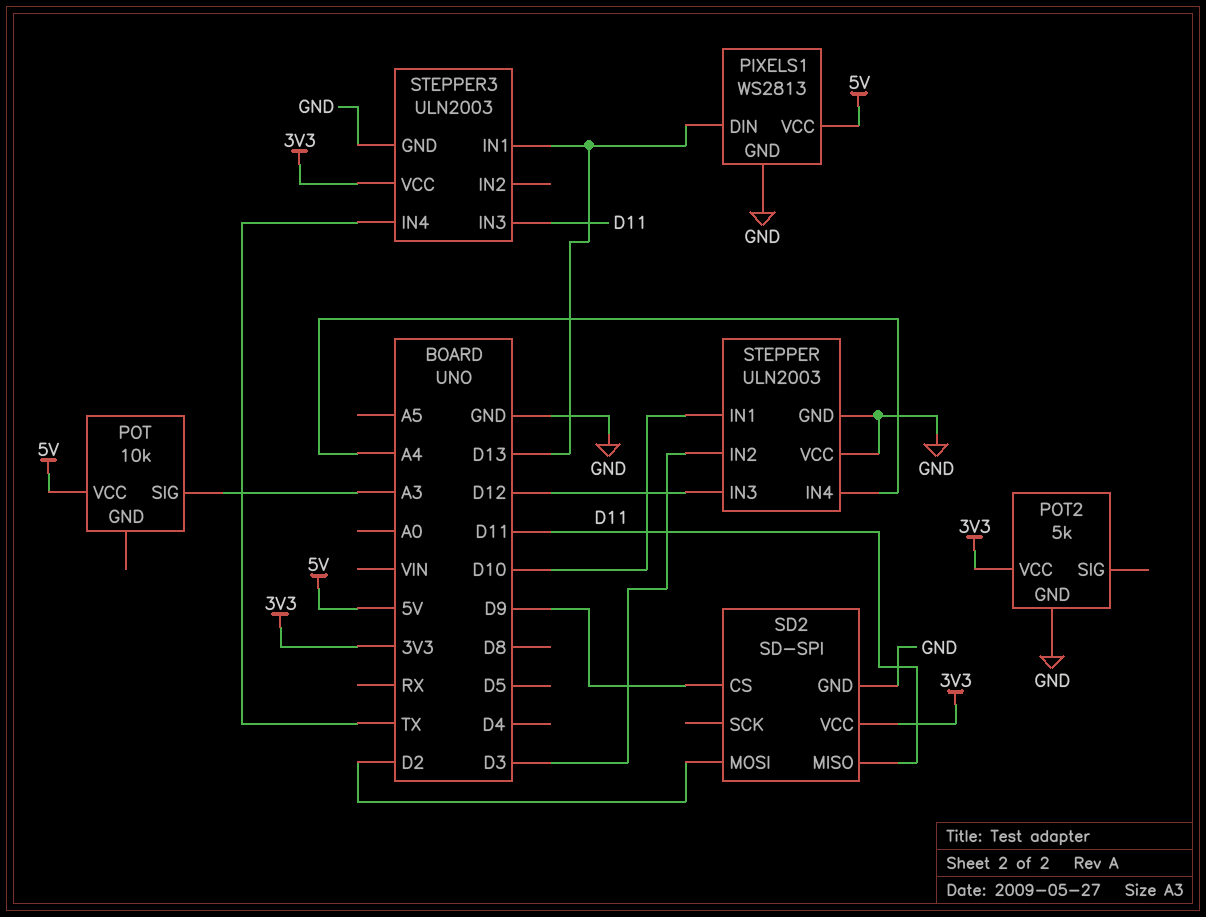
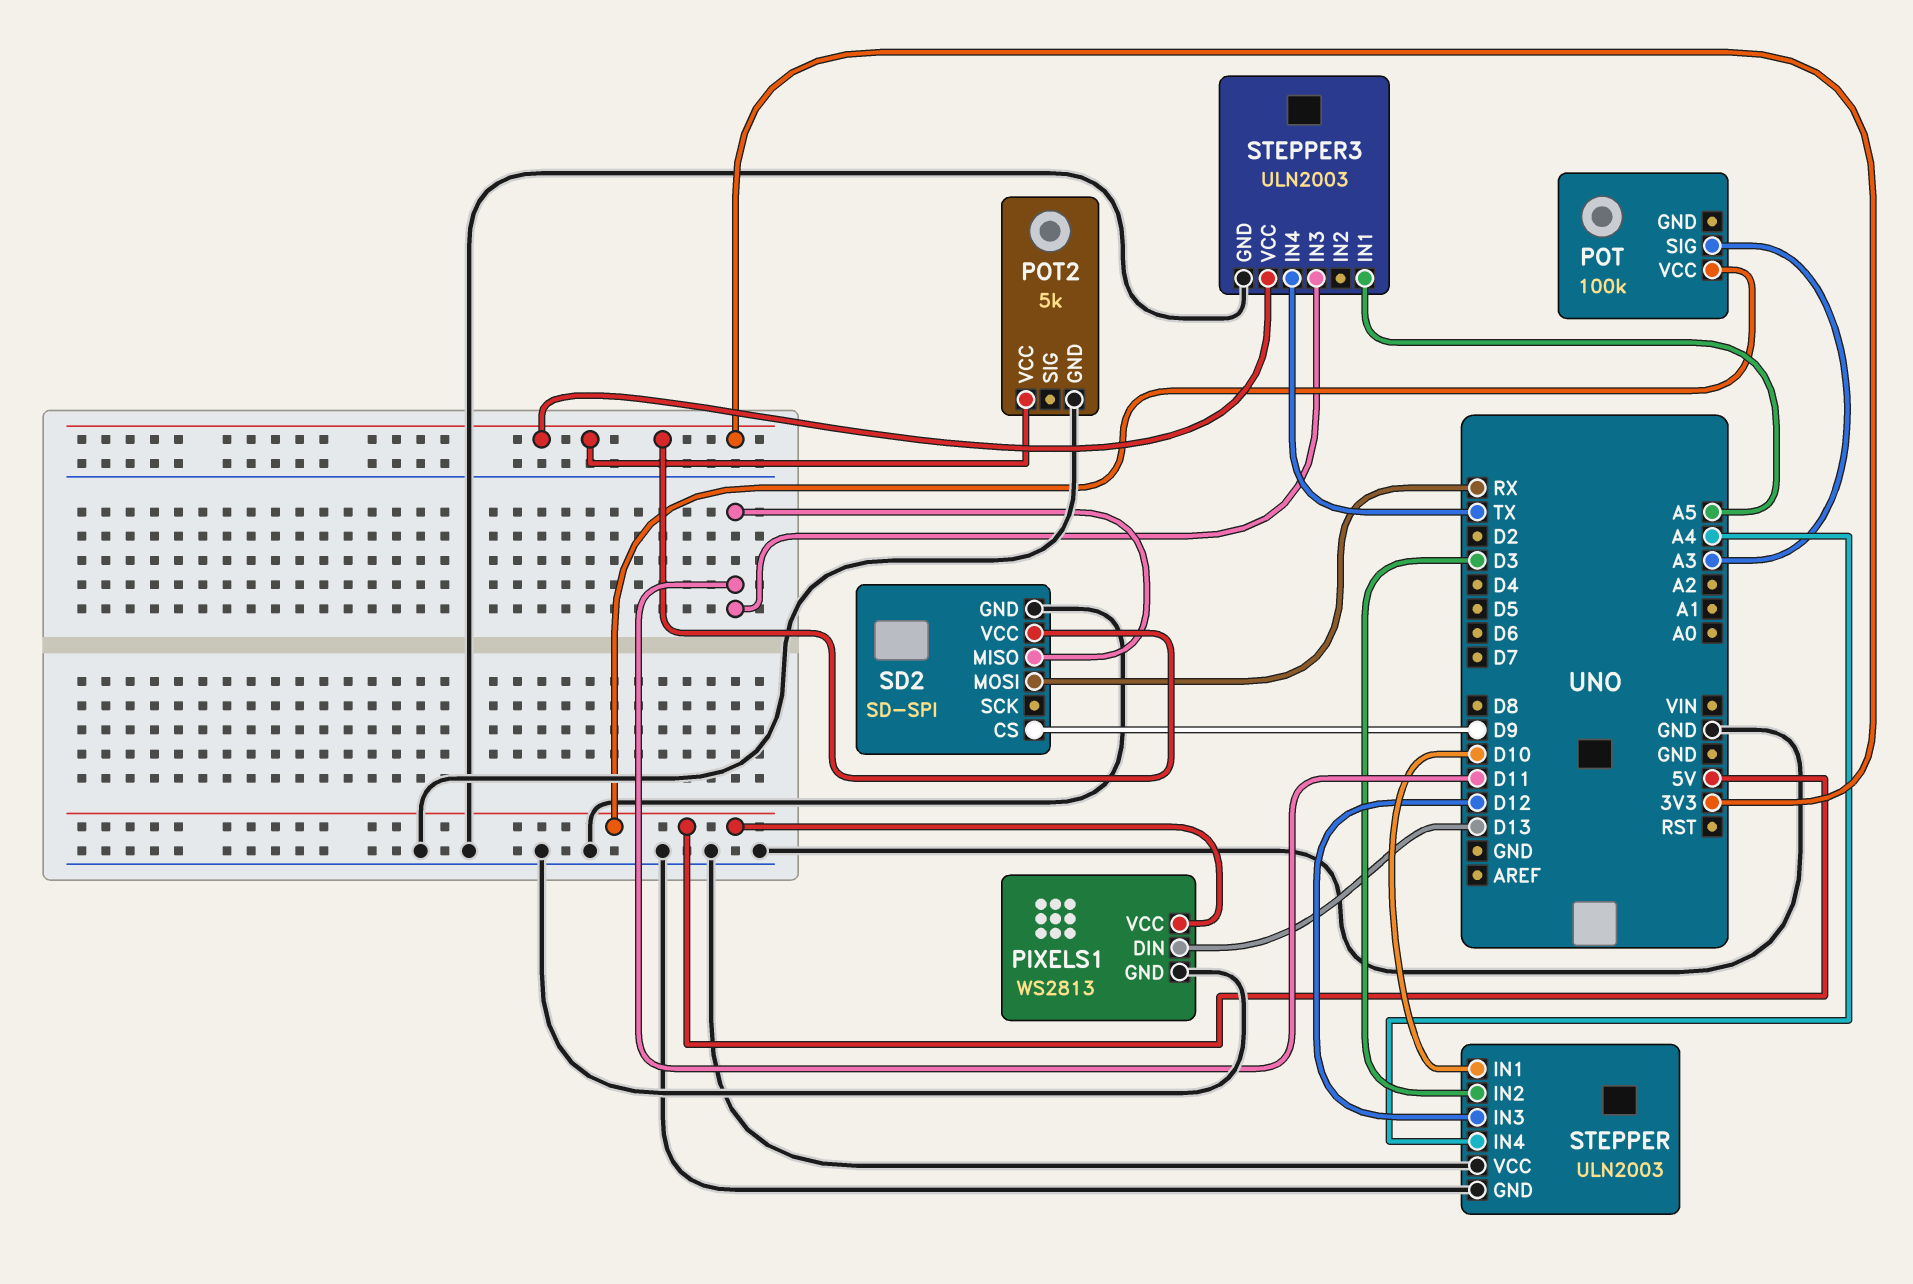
POT: 10k -> 100k
SD2 pin MOSI: D2 -> RX
STEPPER3 pin IN1: D13 -> A5

